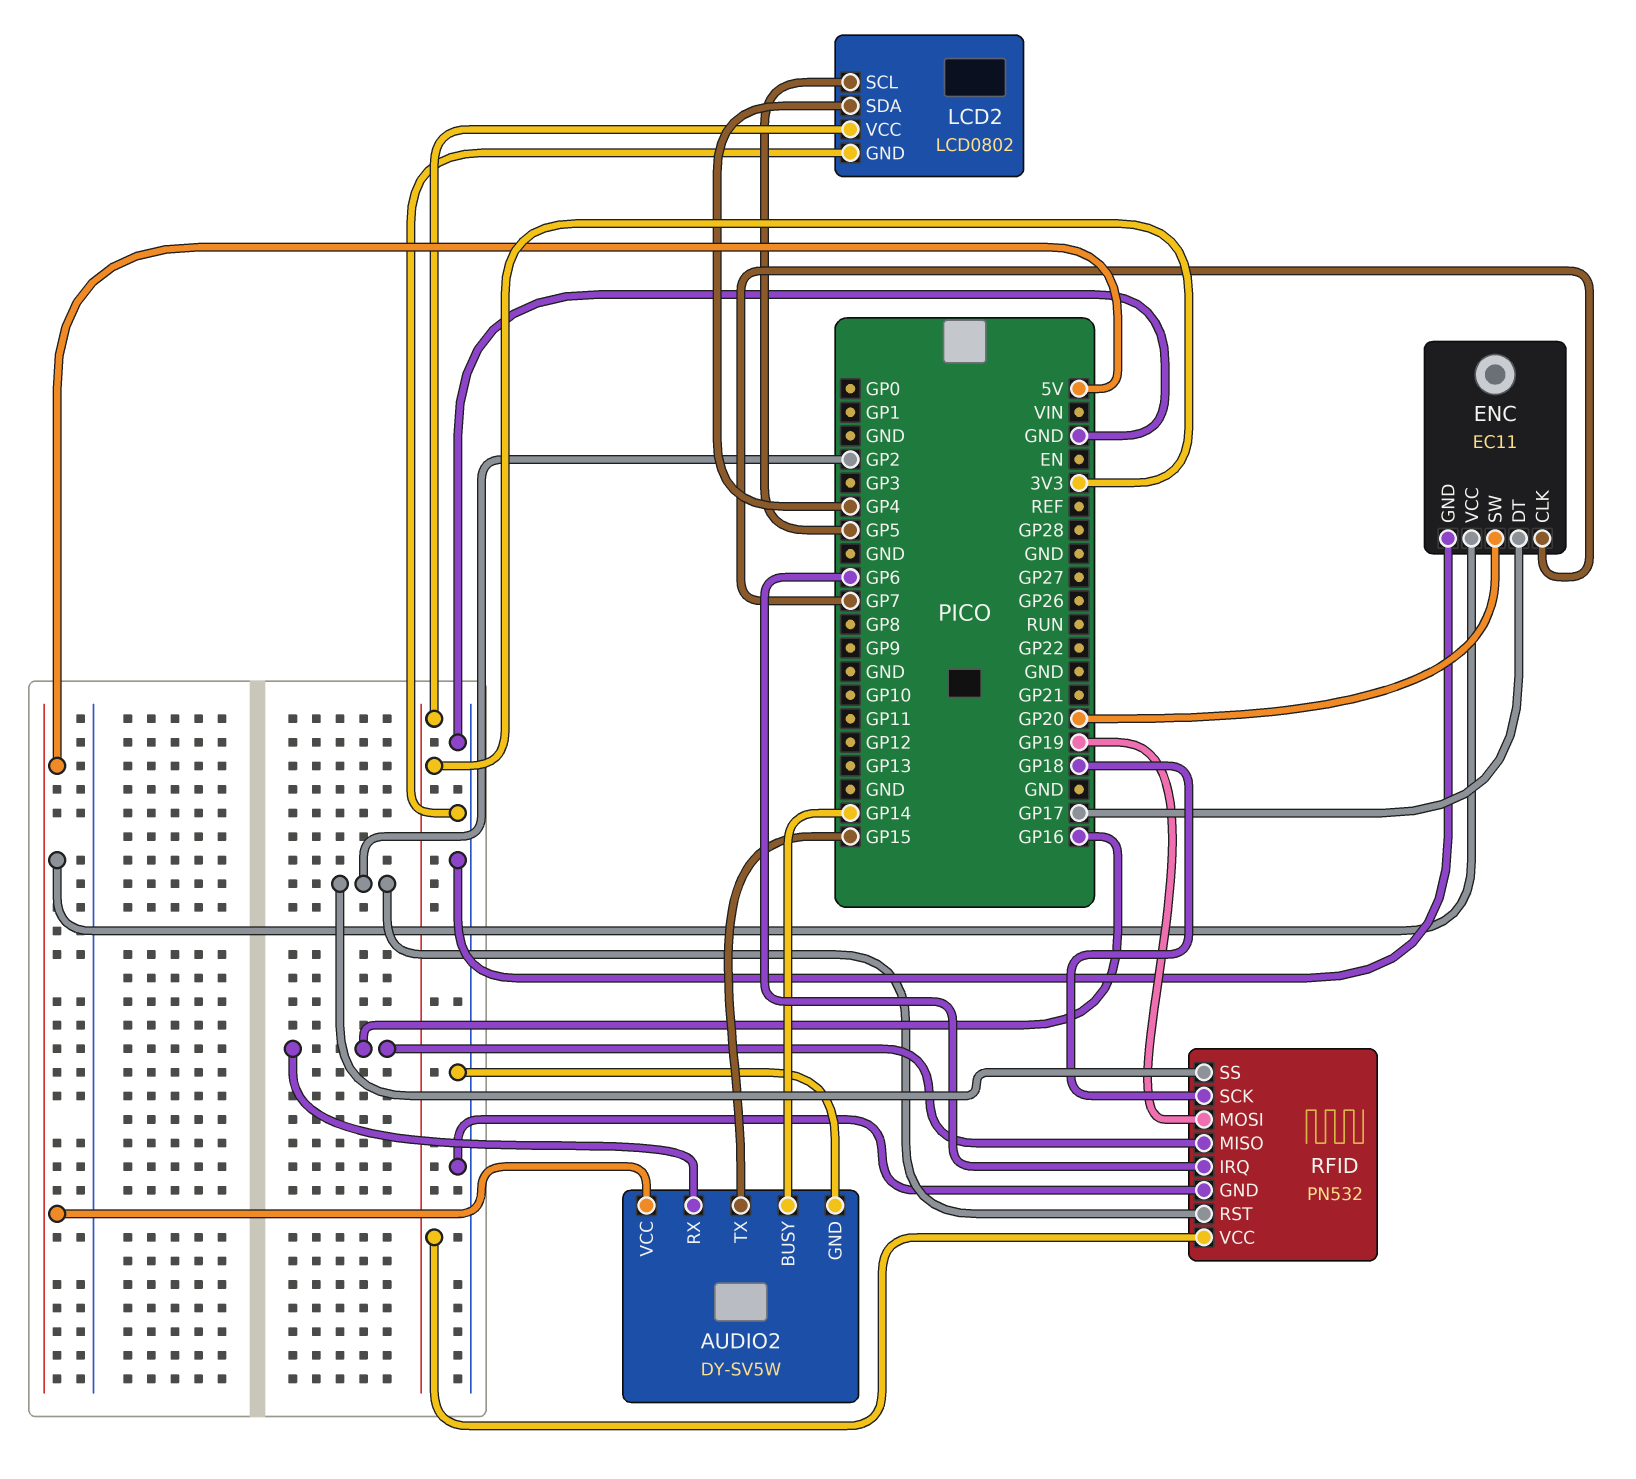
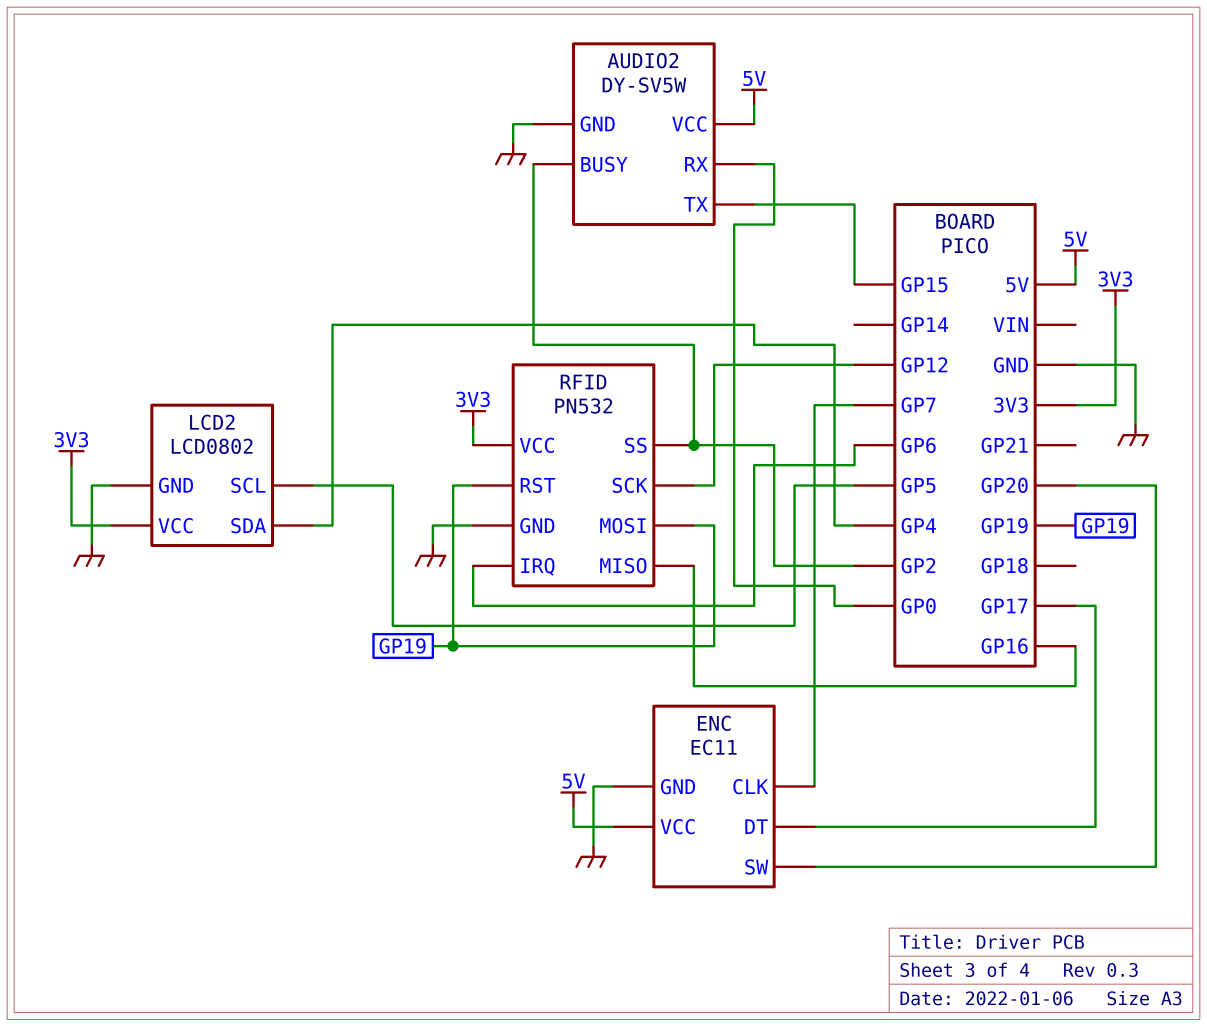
AUDIO2 pin BUSY: GP14 -> GP2
AUDIO2 pin RX: GP16 -> GP0
RFID pin RST: GP2 -> GP19
RFID pin SCK: GP18 -> GP12

